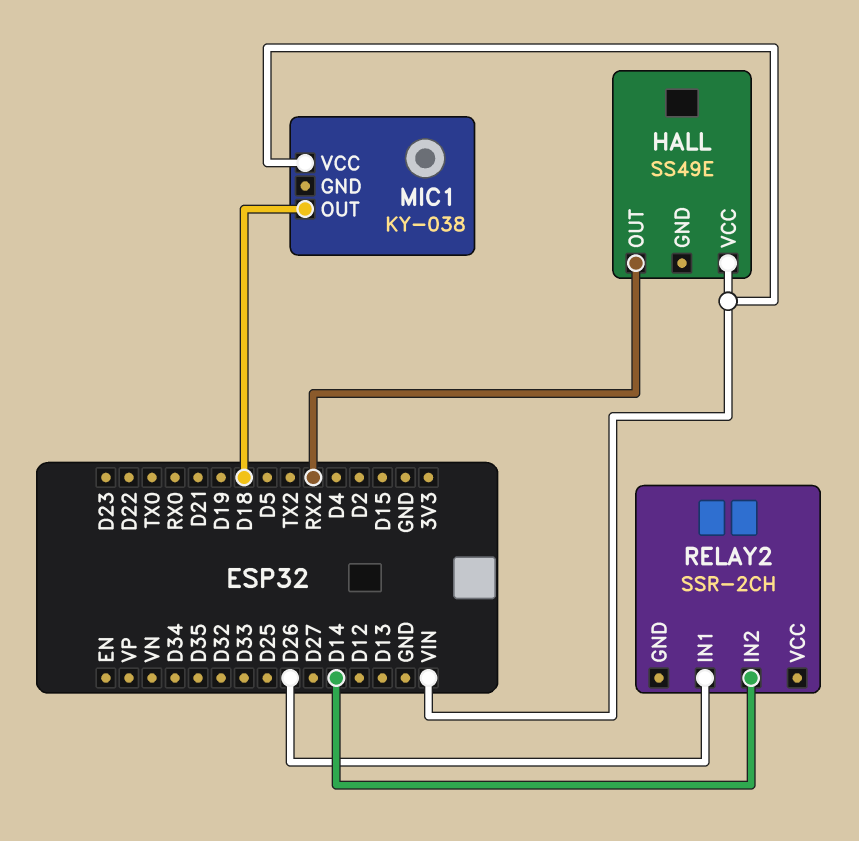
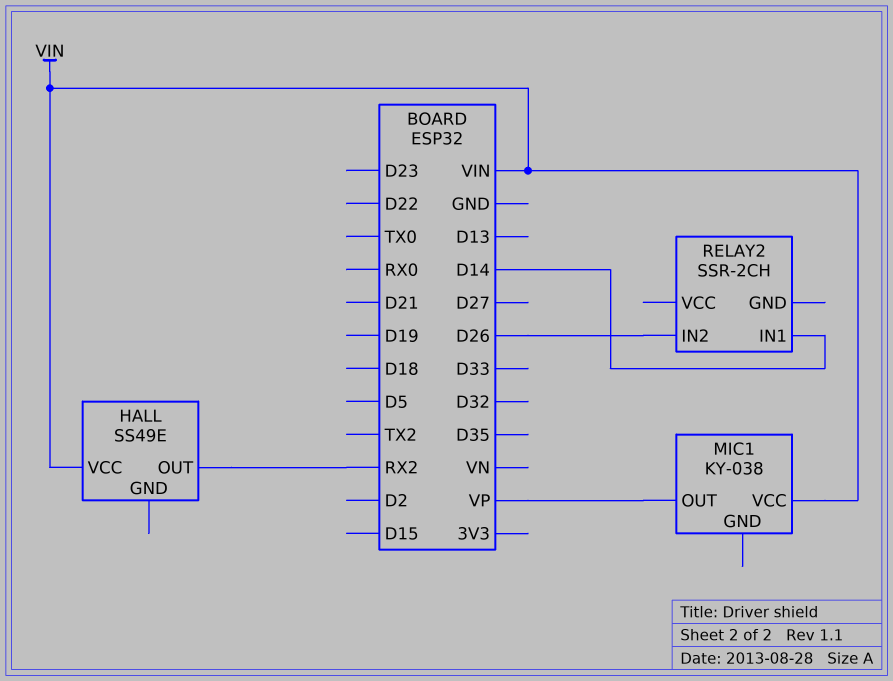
MIC1 pin OUT: D18 -> VP
RELAY2 pin IN1: D26 -> D14
RELAY2 pin IN2: D14 -> D26

